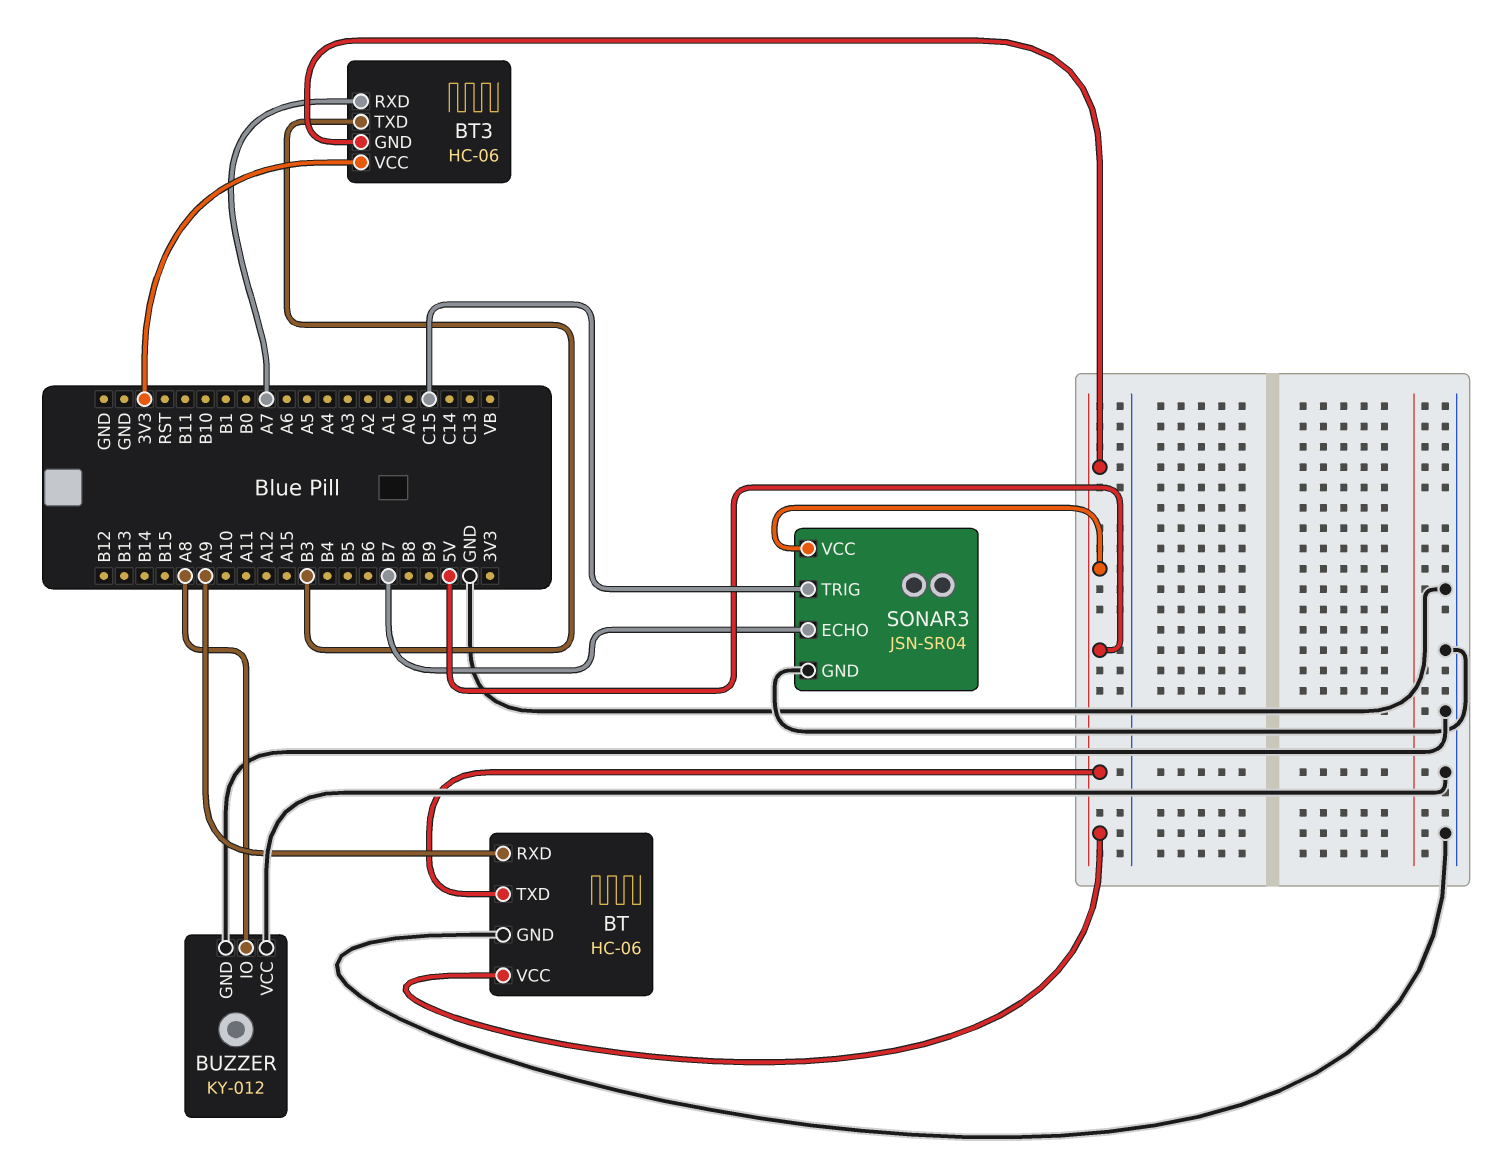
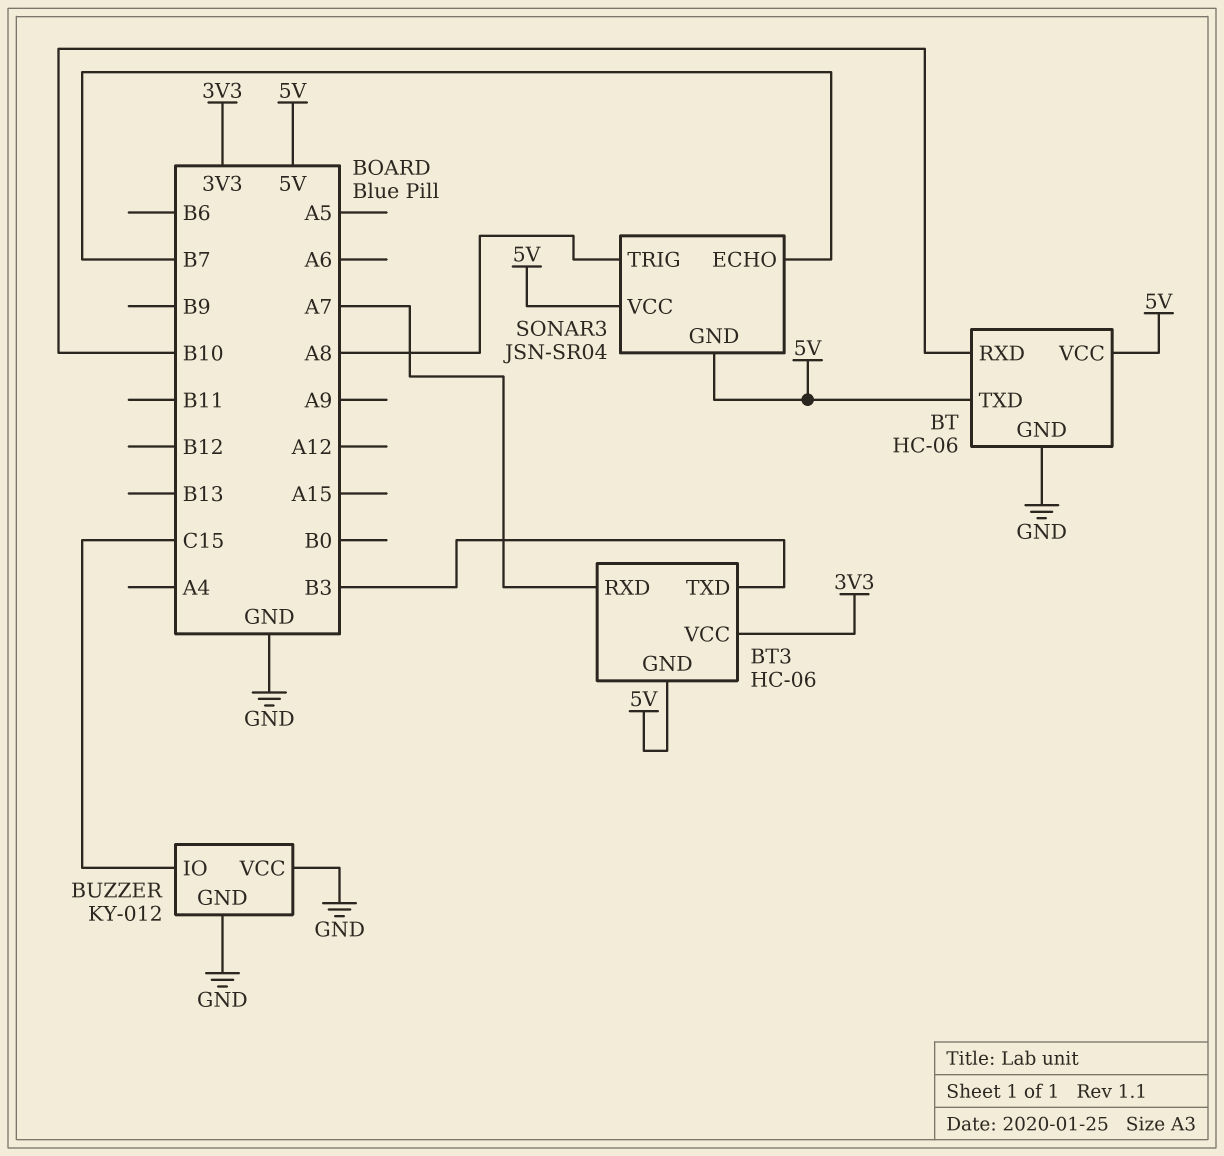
BT pin RXD: A9 -> B10
BUZZER pin IO: A8 -> C15
SONAR3 pin GND: GND -> 5V
SONAR3 pin TRIG: C15 -> A8

